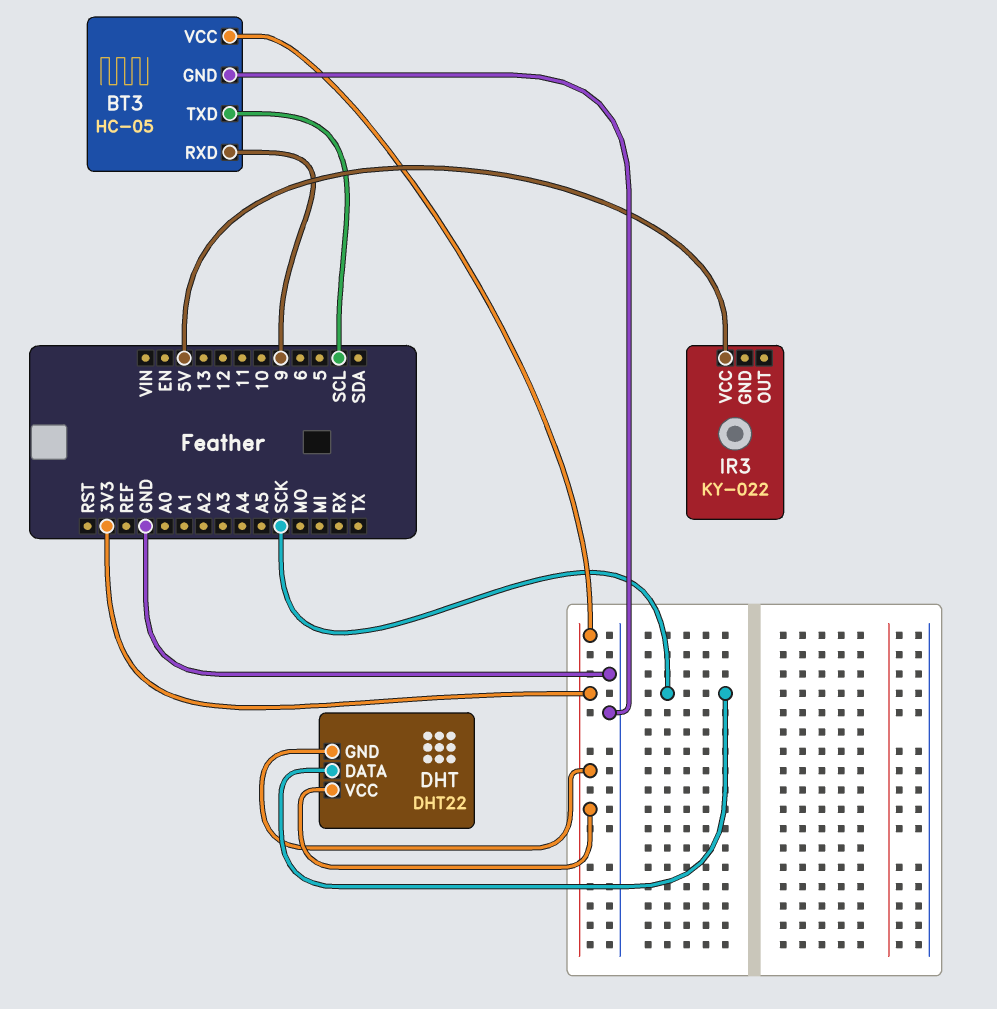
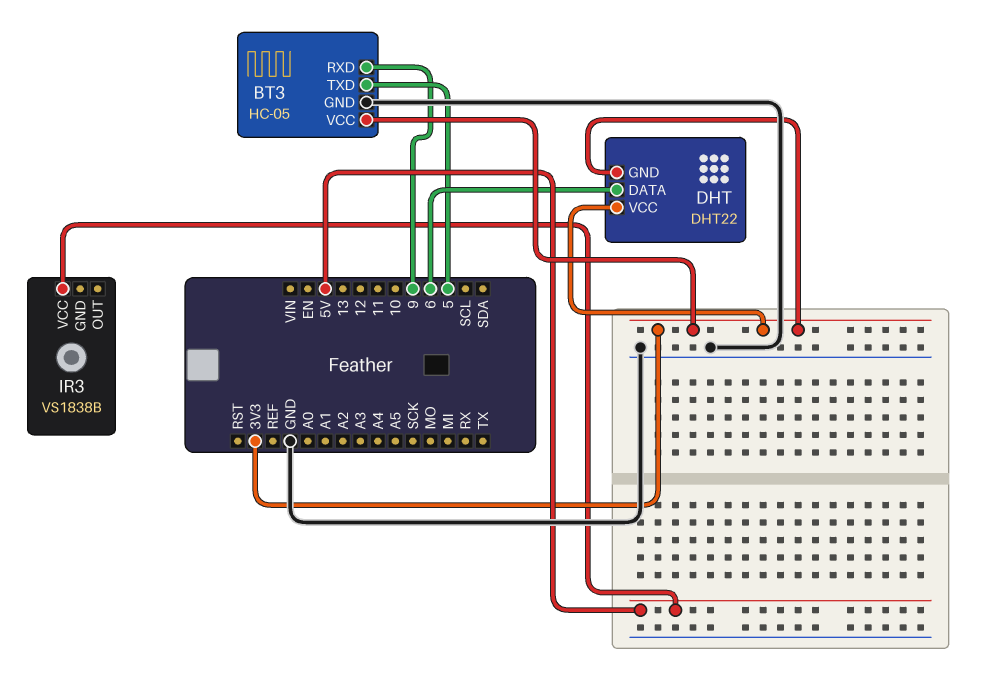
BT3 pin TXD: SCL -> 5
DHT pin DATA: SCK -> 6
IR3: KY-022 -> VS1838B

